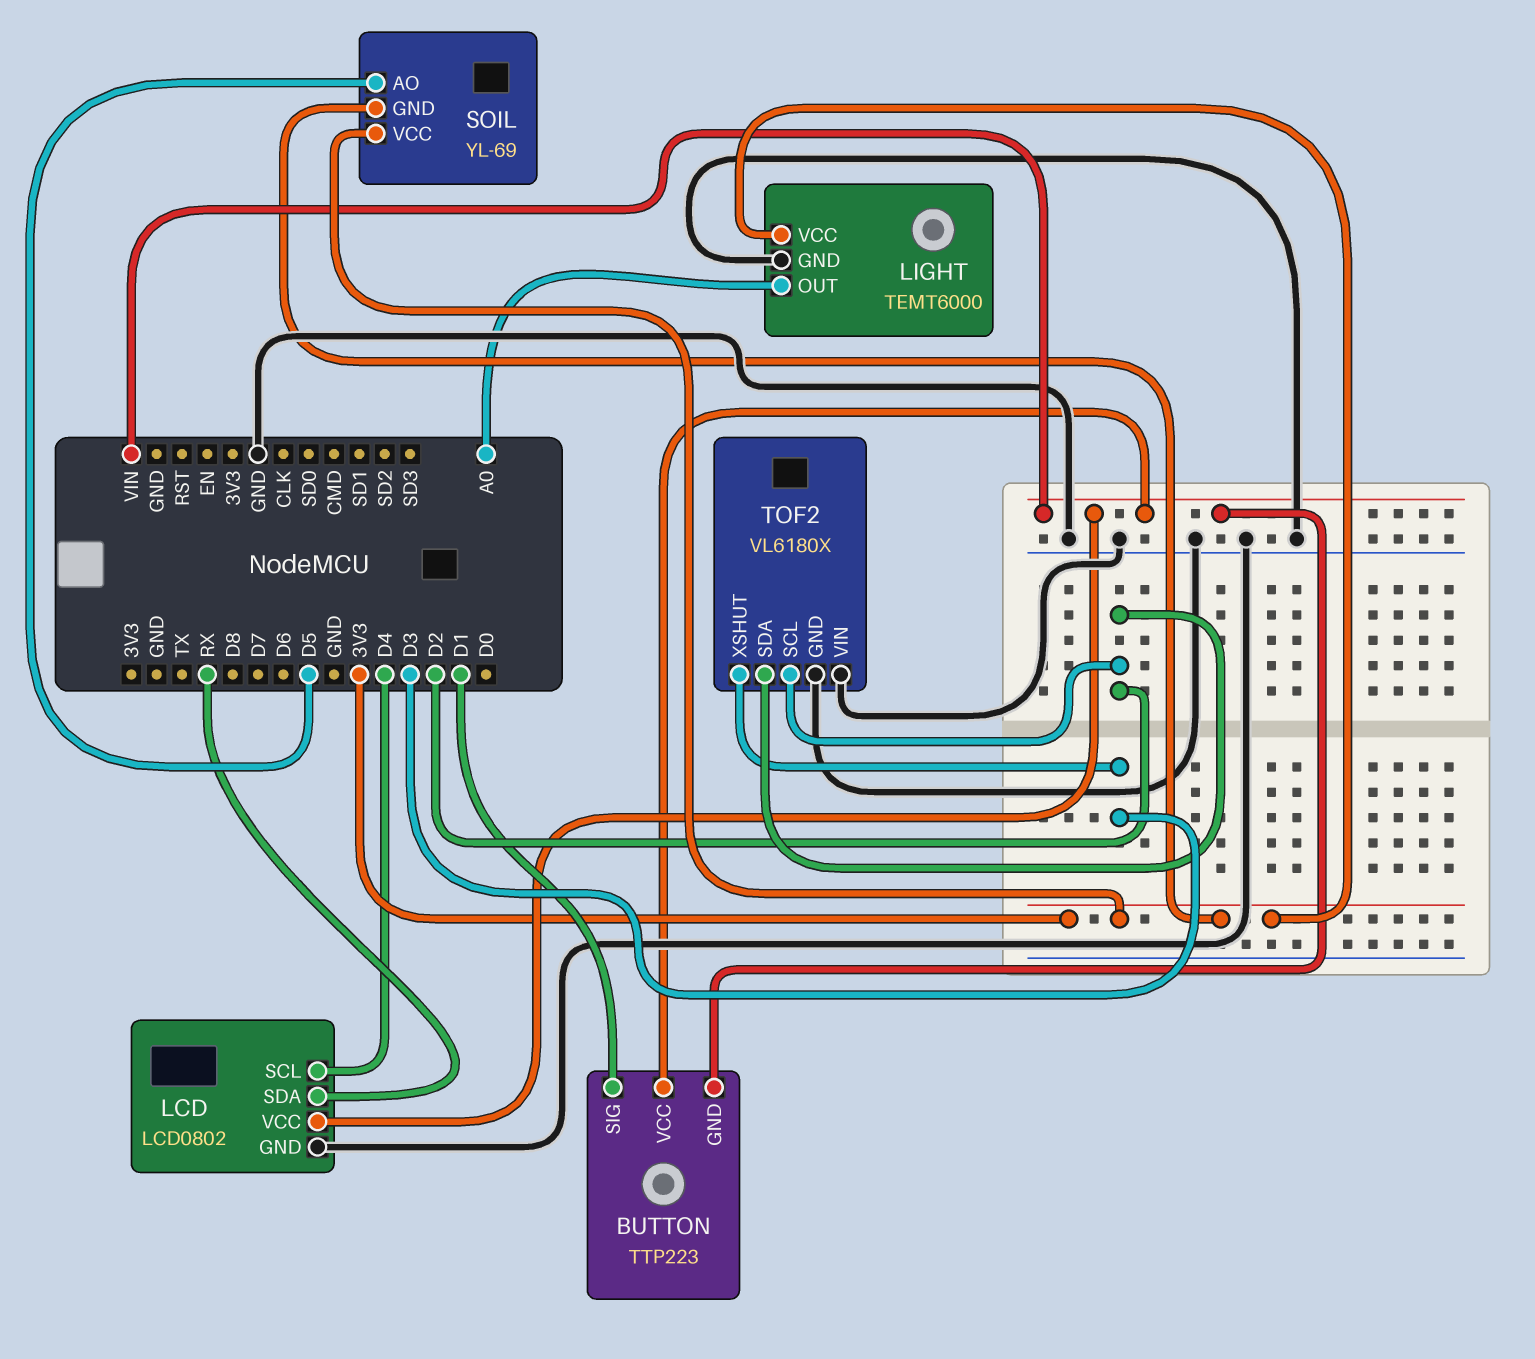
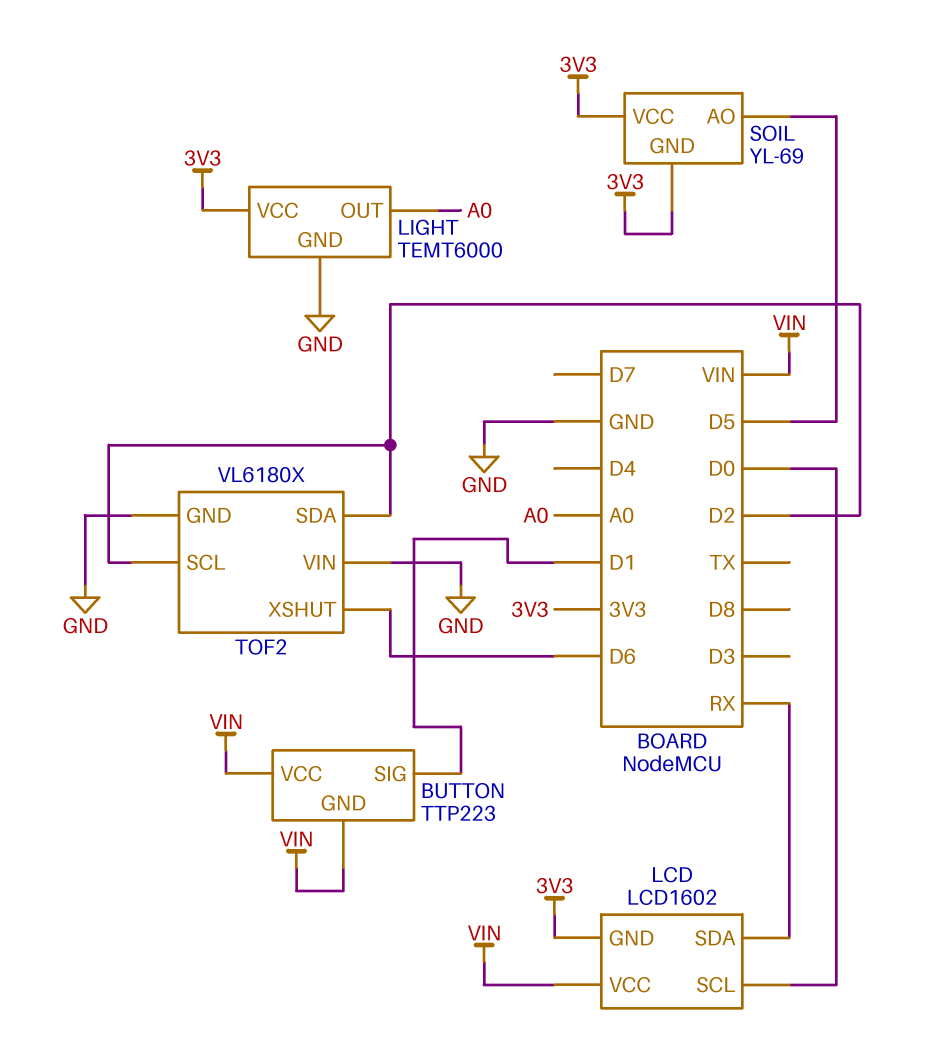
LCD: LCD0802 -> LCD1602
LCD pin GND: GND -> 3V3
LCD pin SCL: D4 -> D0
TOF2 pin XSHUT: D3 -> D6

